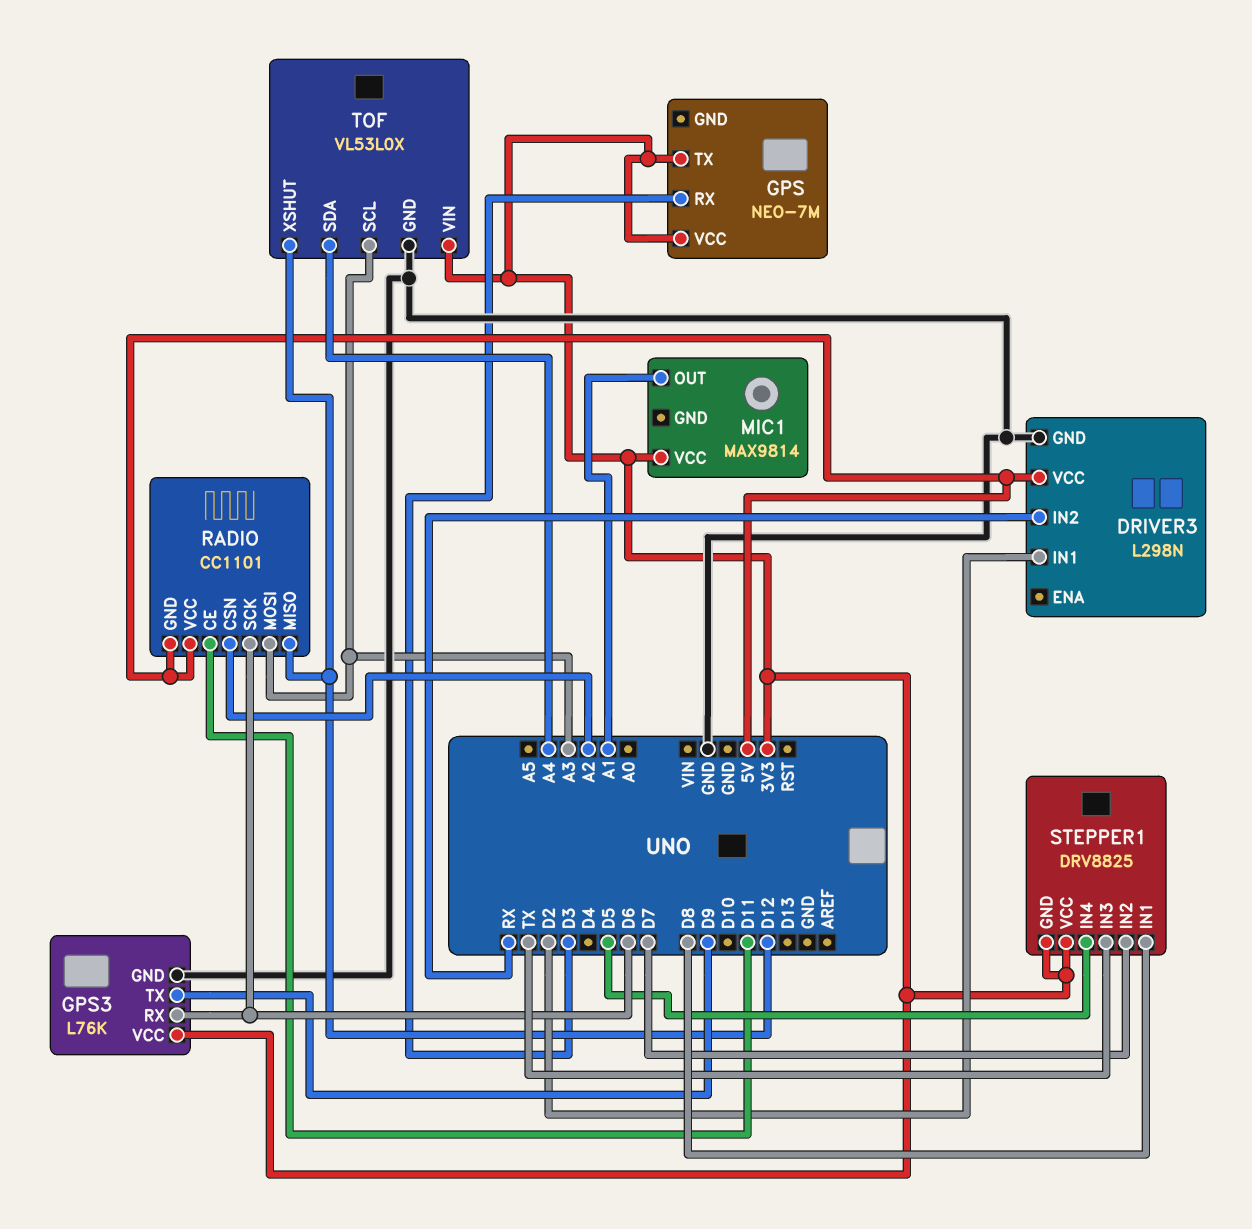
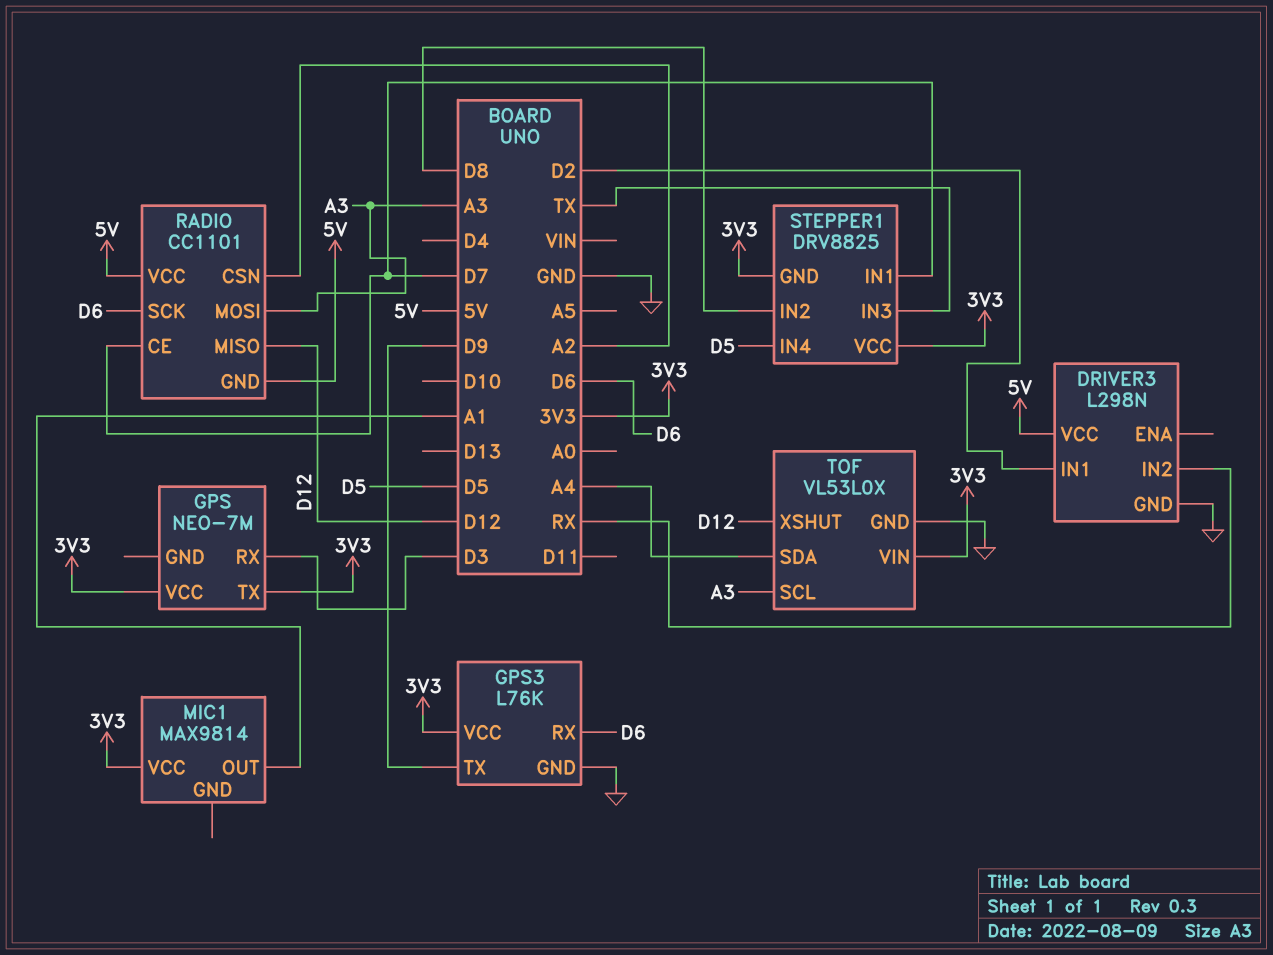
RADIO pin CE: D11 -> D7
STEPPER1 pin IN1: D8 -> D7
STEPPER1 pin IN2: D7 -> D8

